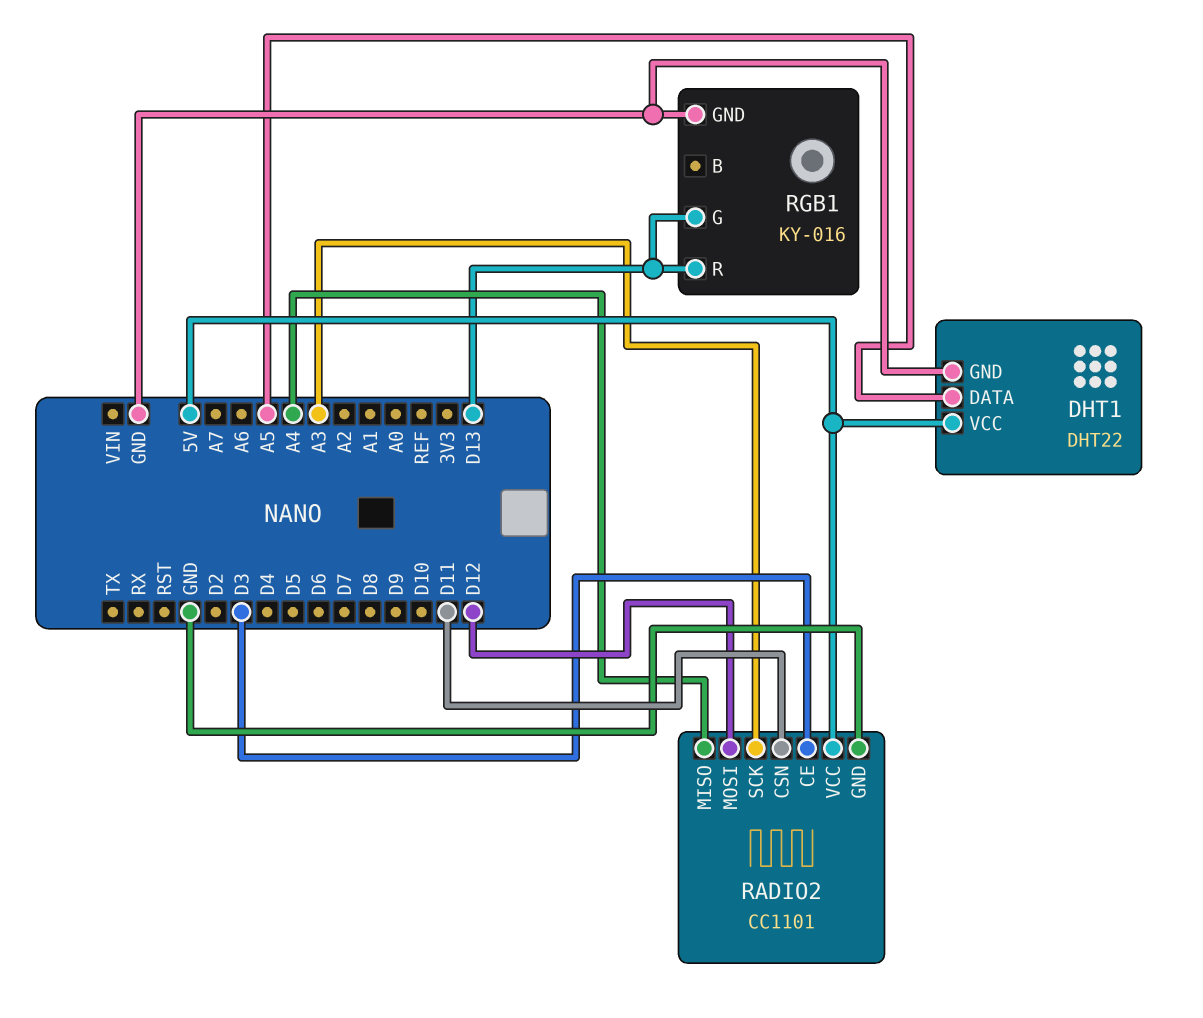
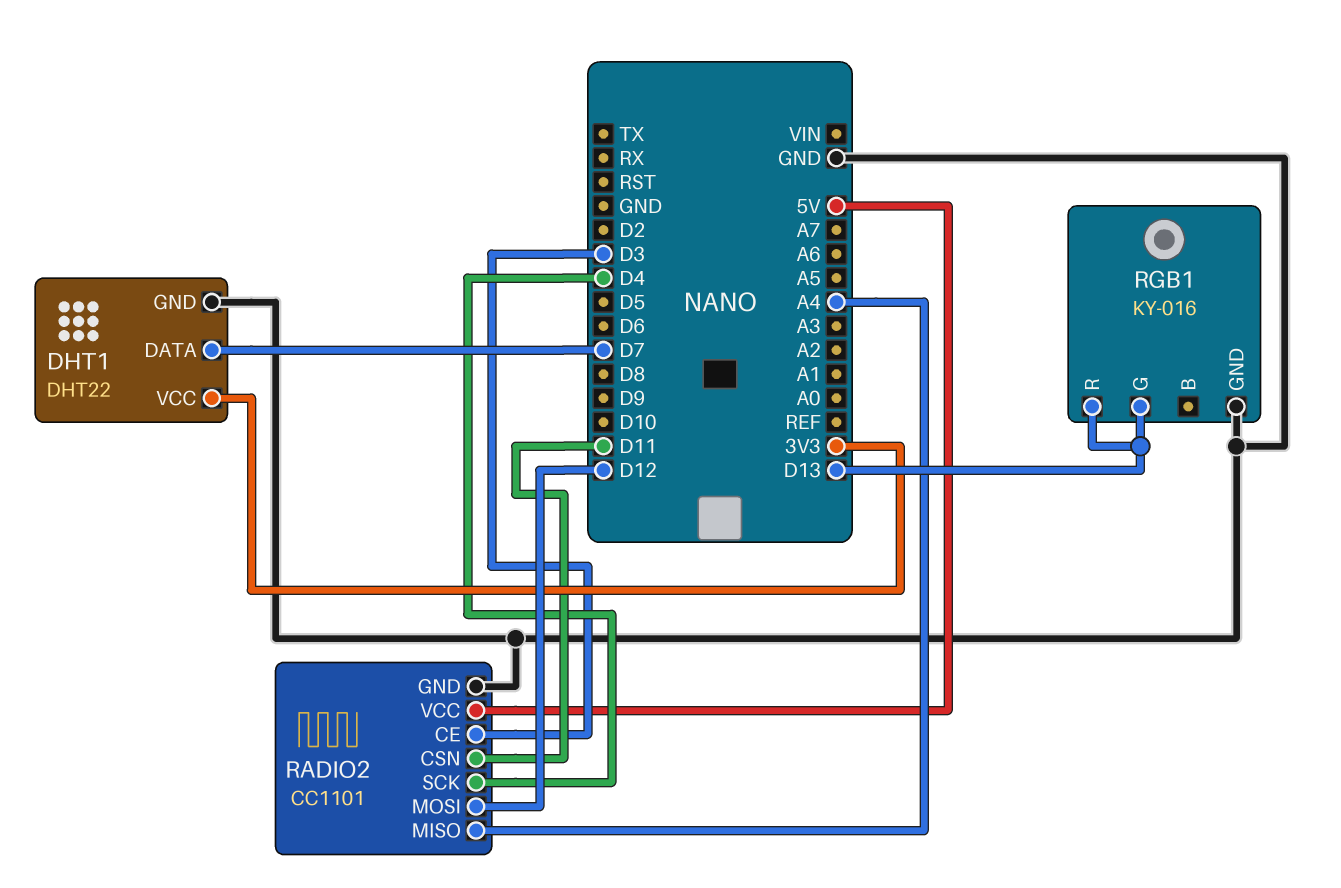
DHT1 pin DATA: A5 -> D7
DHT1 pin VCC: 5V -> 3V3
RADIO2 pin SCK: A3 -> D4

